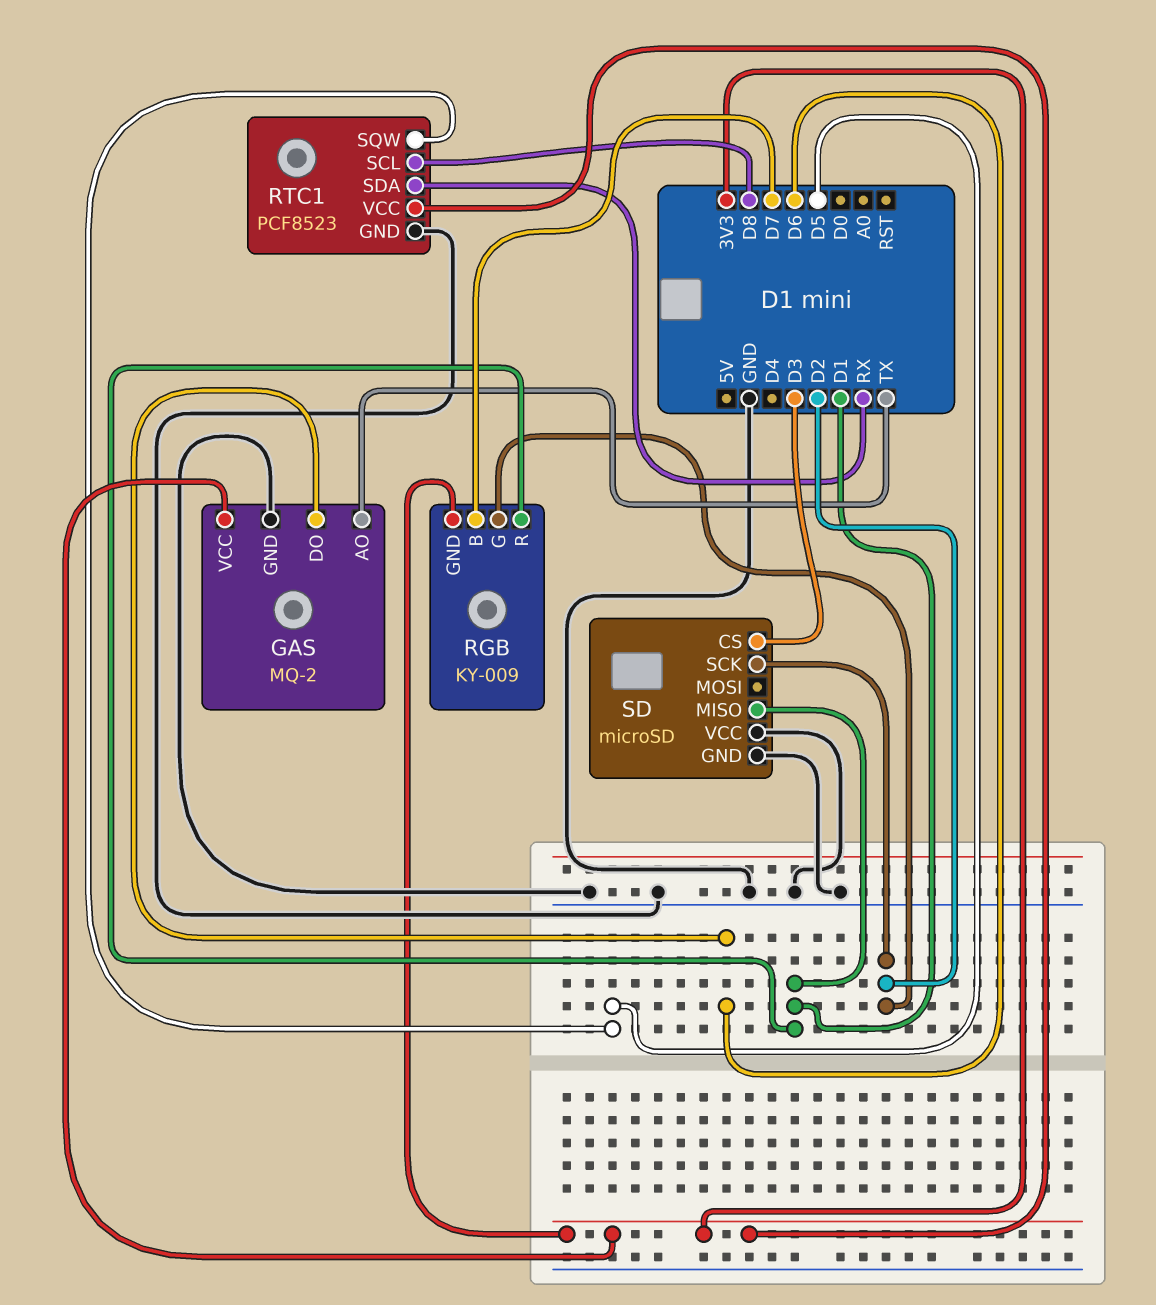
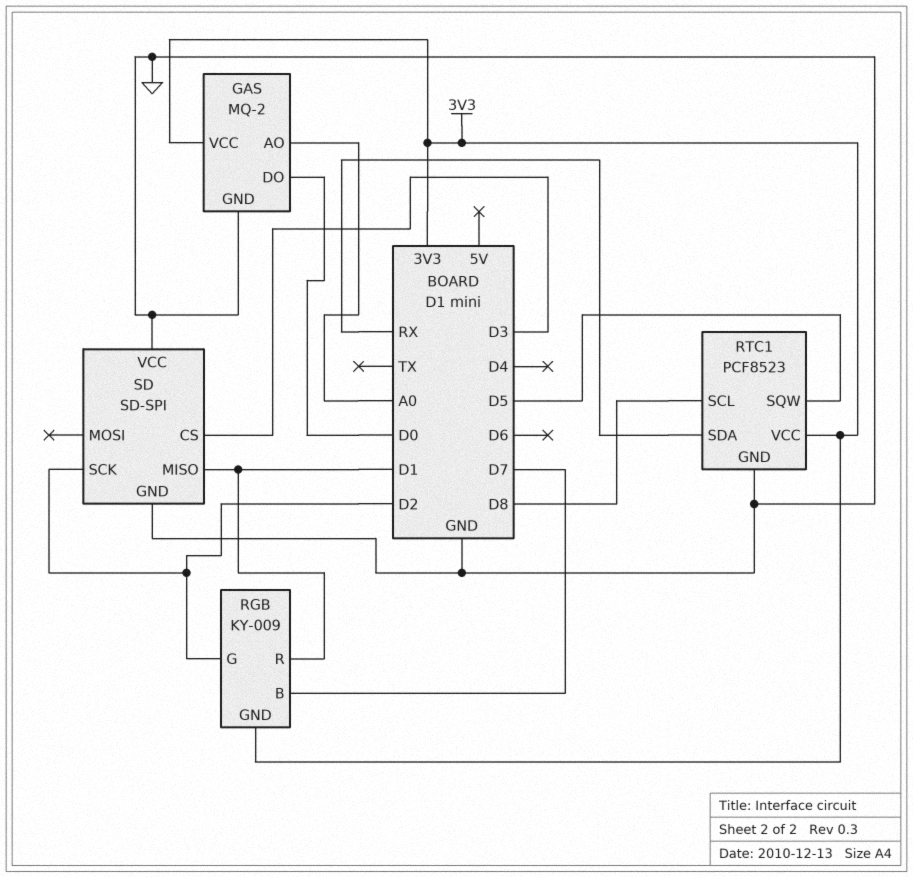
GAS pin AO: TX -> A0
GAS pin DO: D6 -> D0
SD: microSD -> SD-SPI

